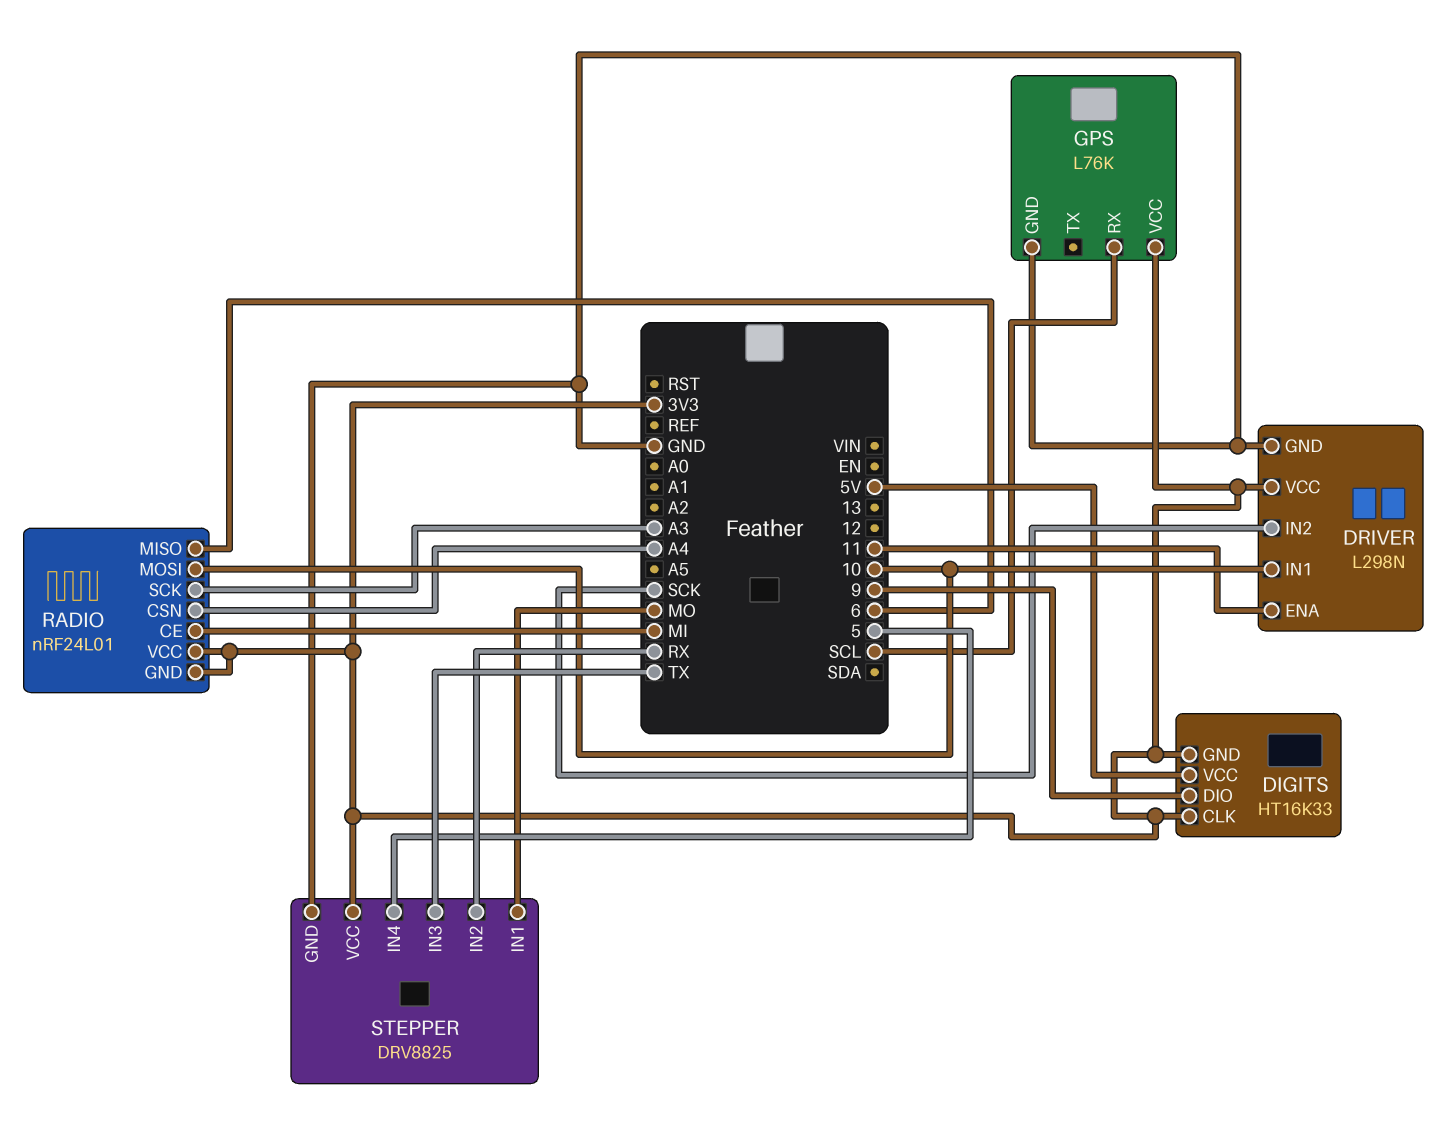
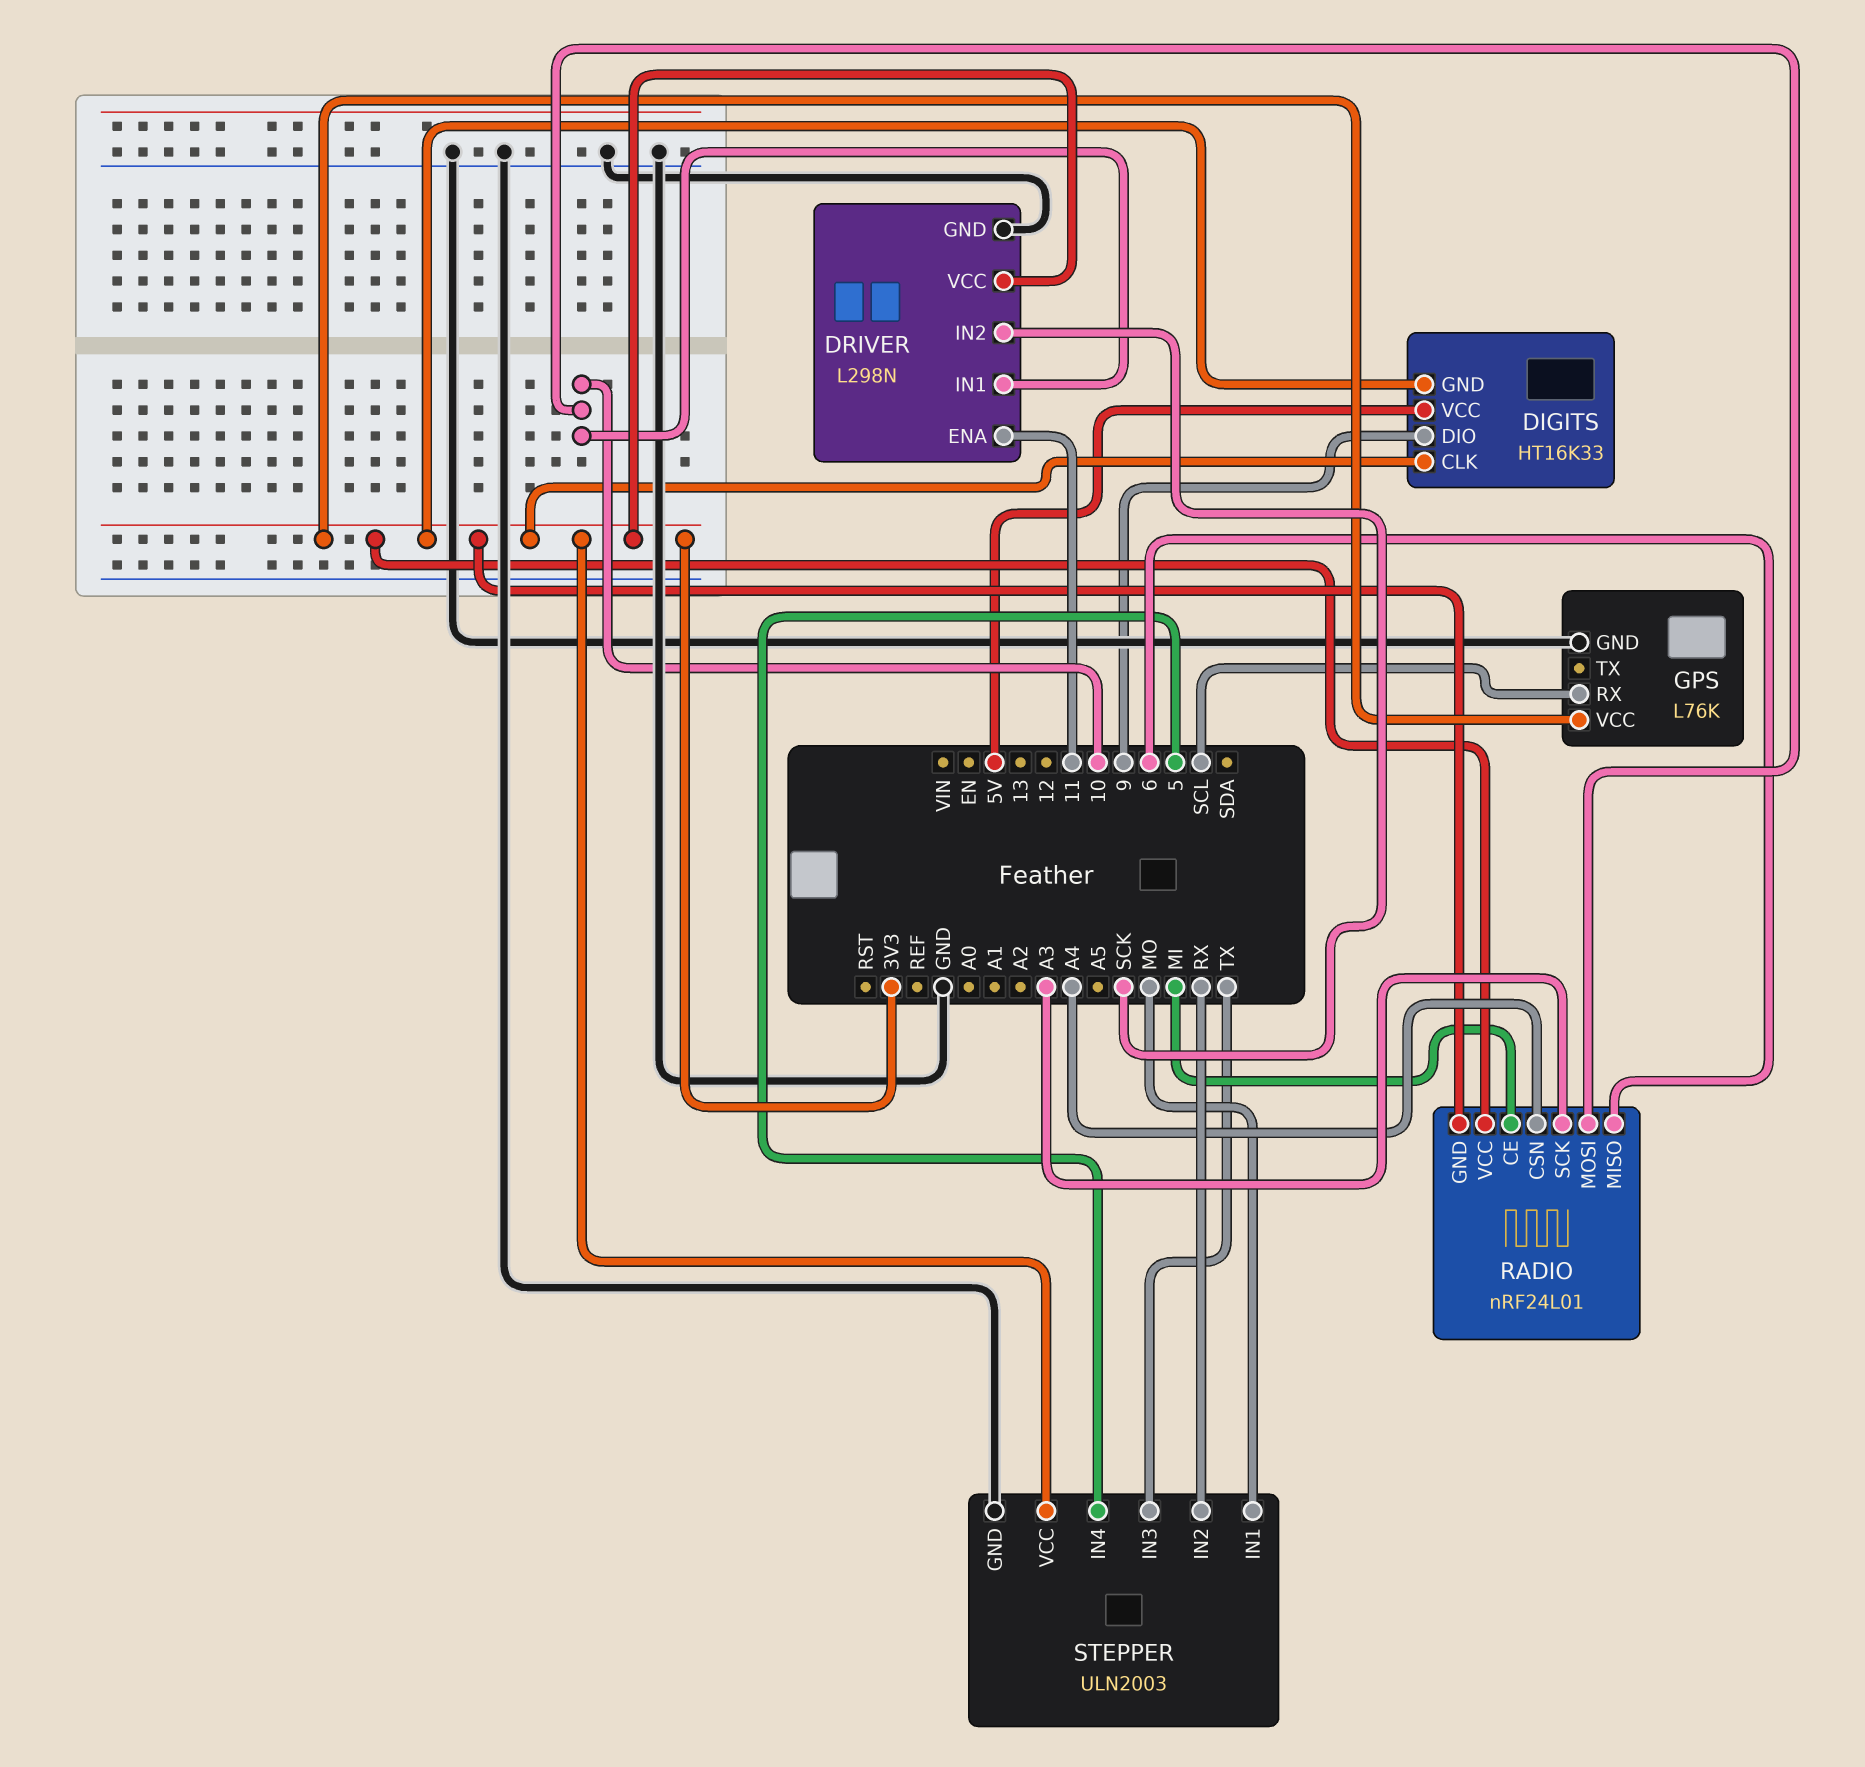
STEPPER: DRV8825 -> ULN2003

